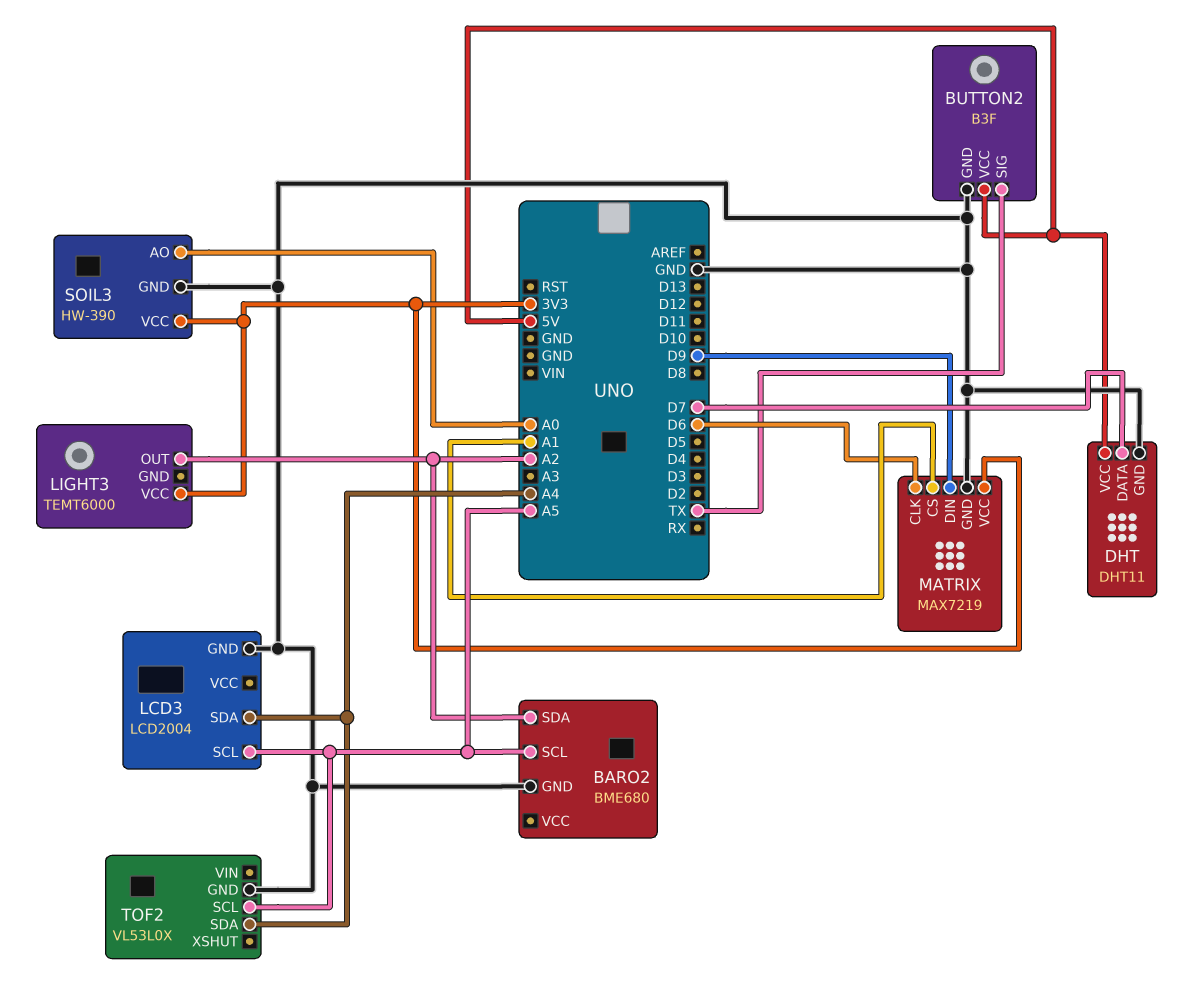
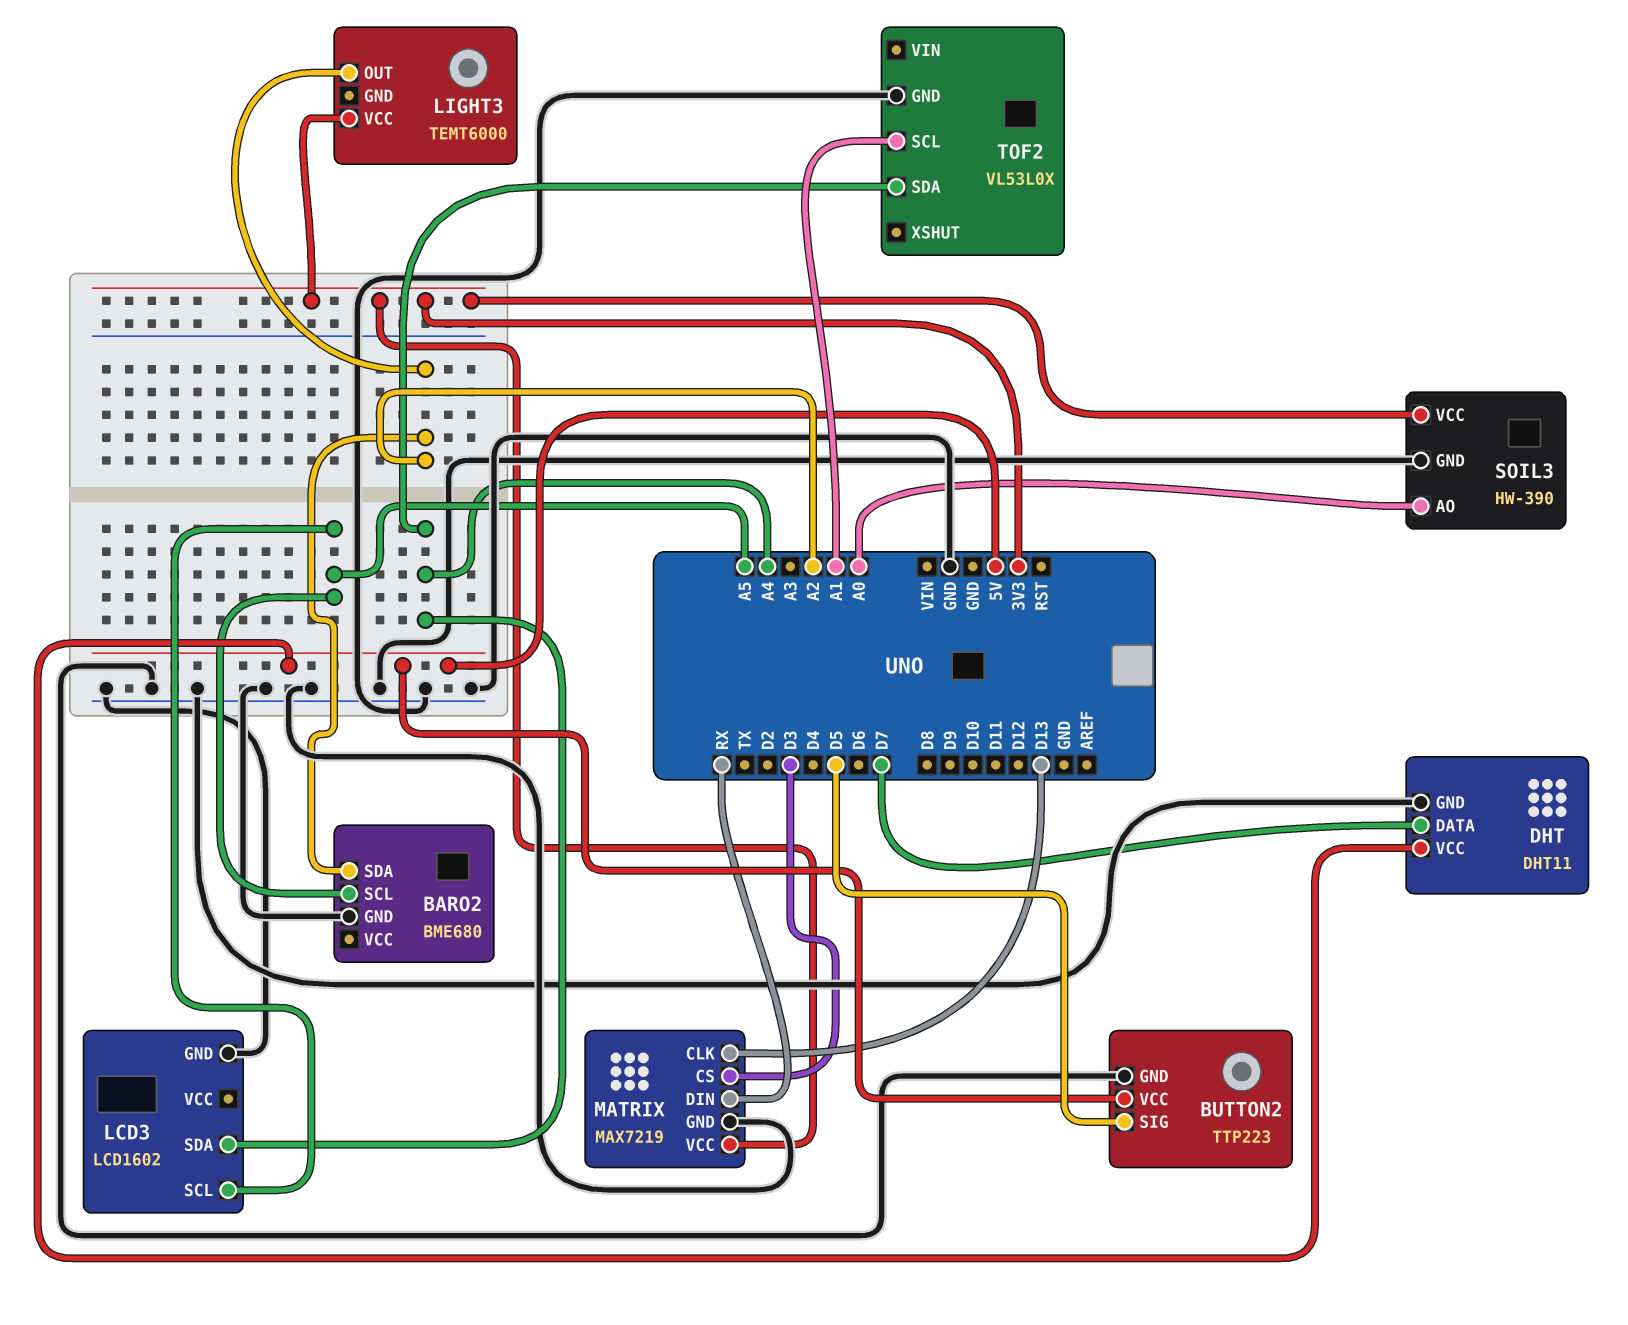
BUTTON2: B3F -> TTP223
BUTTON2 pin SIG: TX -> D5
LCD3: LCD2004 -> LCD1602
MATRIX pin CLK: D6 -> D13
MATRIX pin CS: A1 -> D3
MATRIX pin DIN: D9 -> RX
TOF2 pin SCL: A5 -> A1

